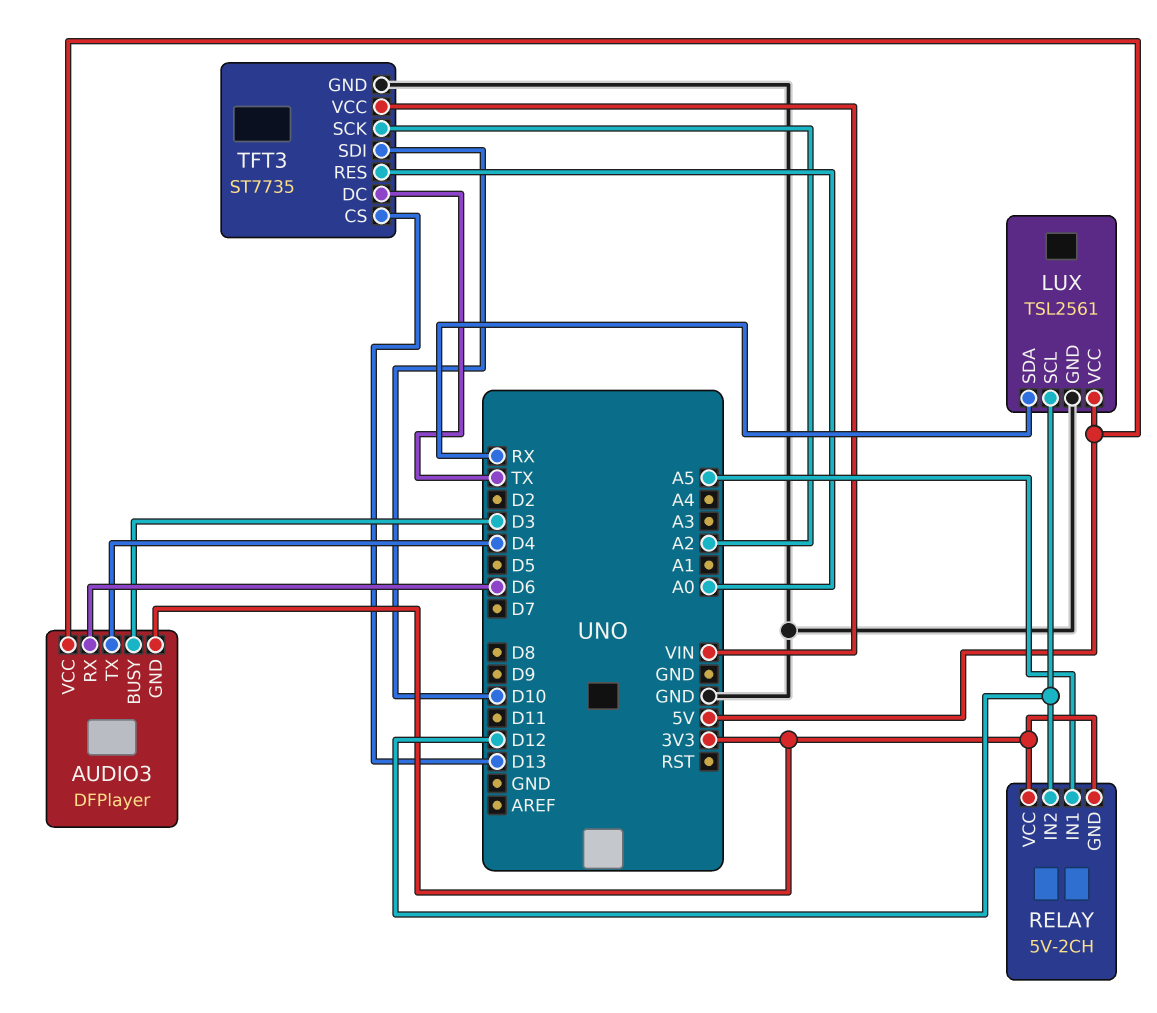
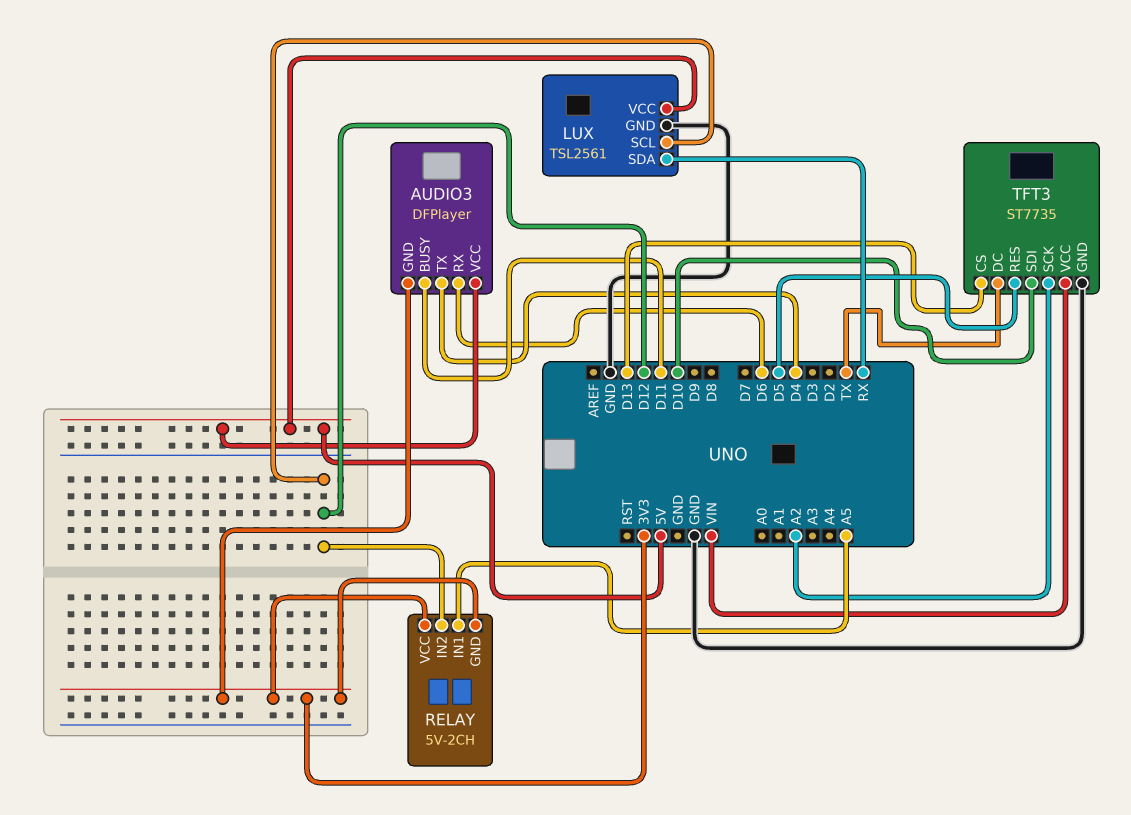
AUDIO3 pin BUSY: D3 -> D11
TFT3 pin RES: A0 -> D5

